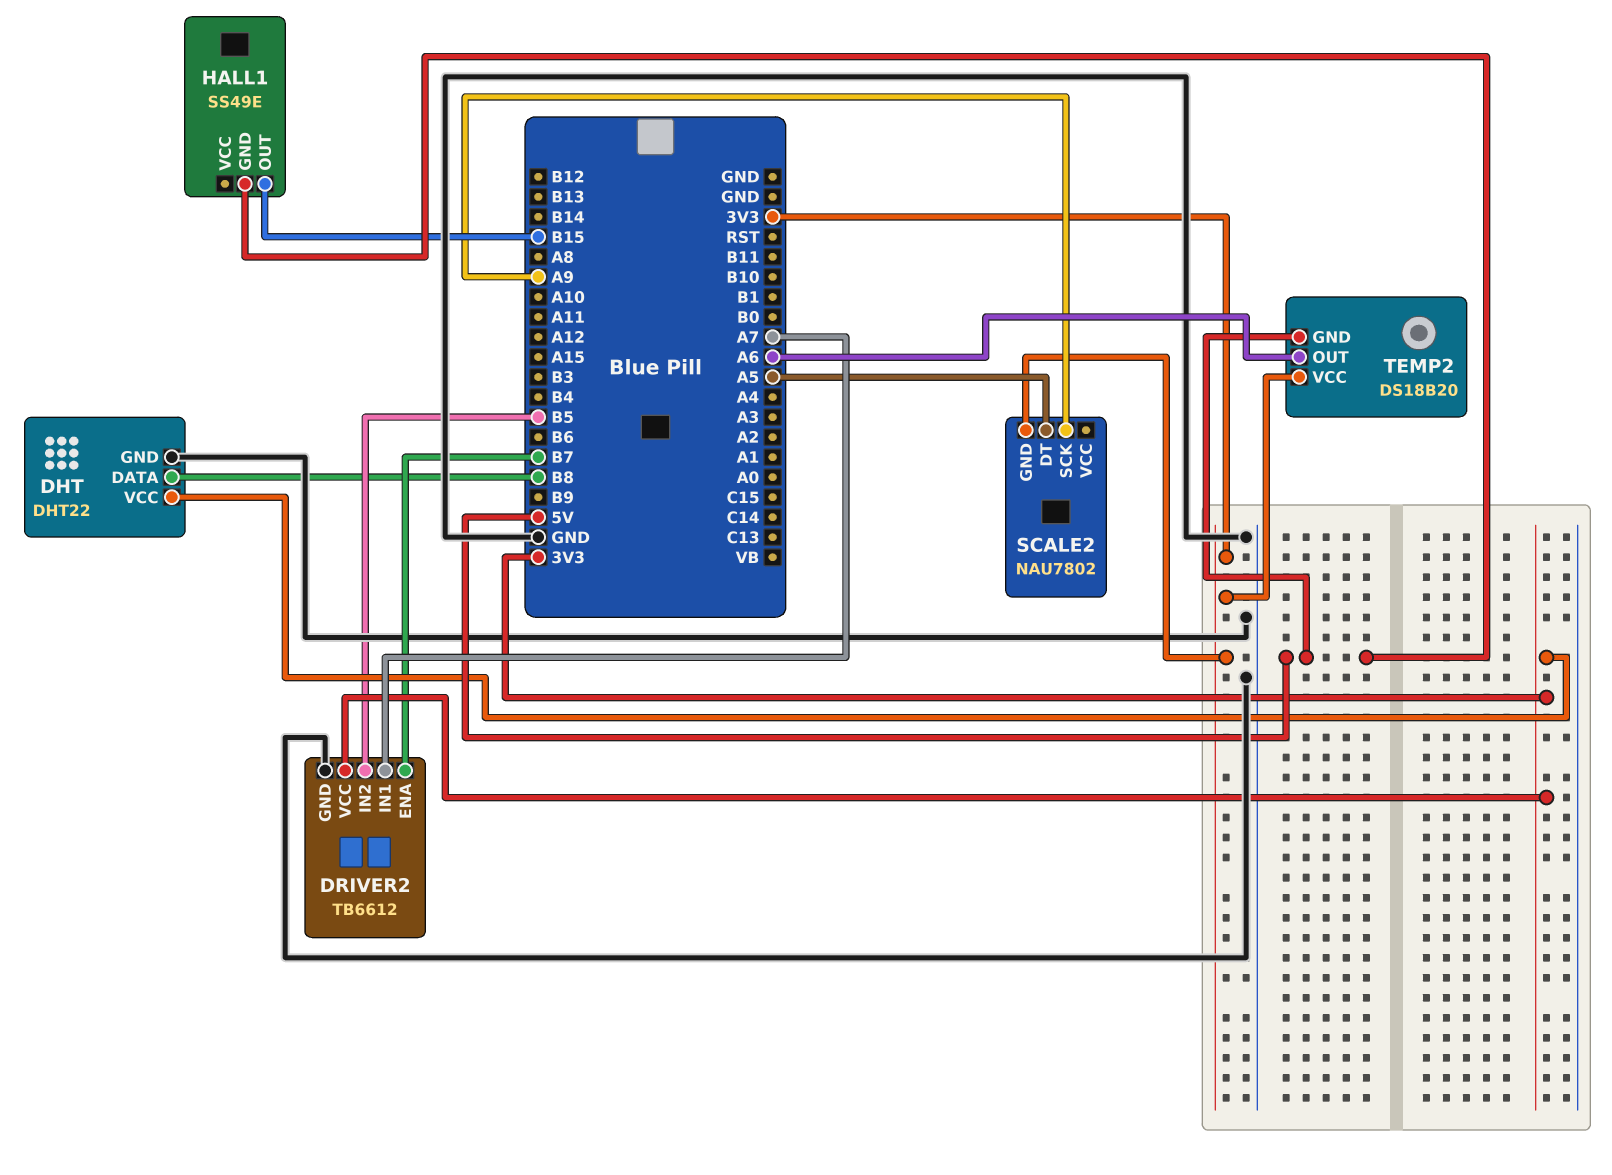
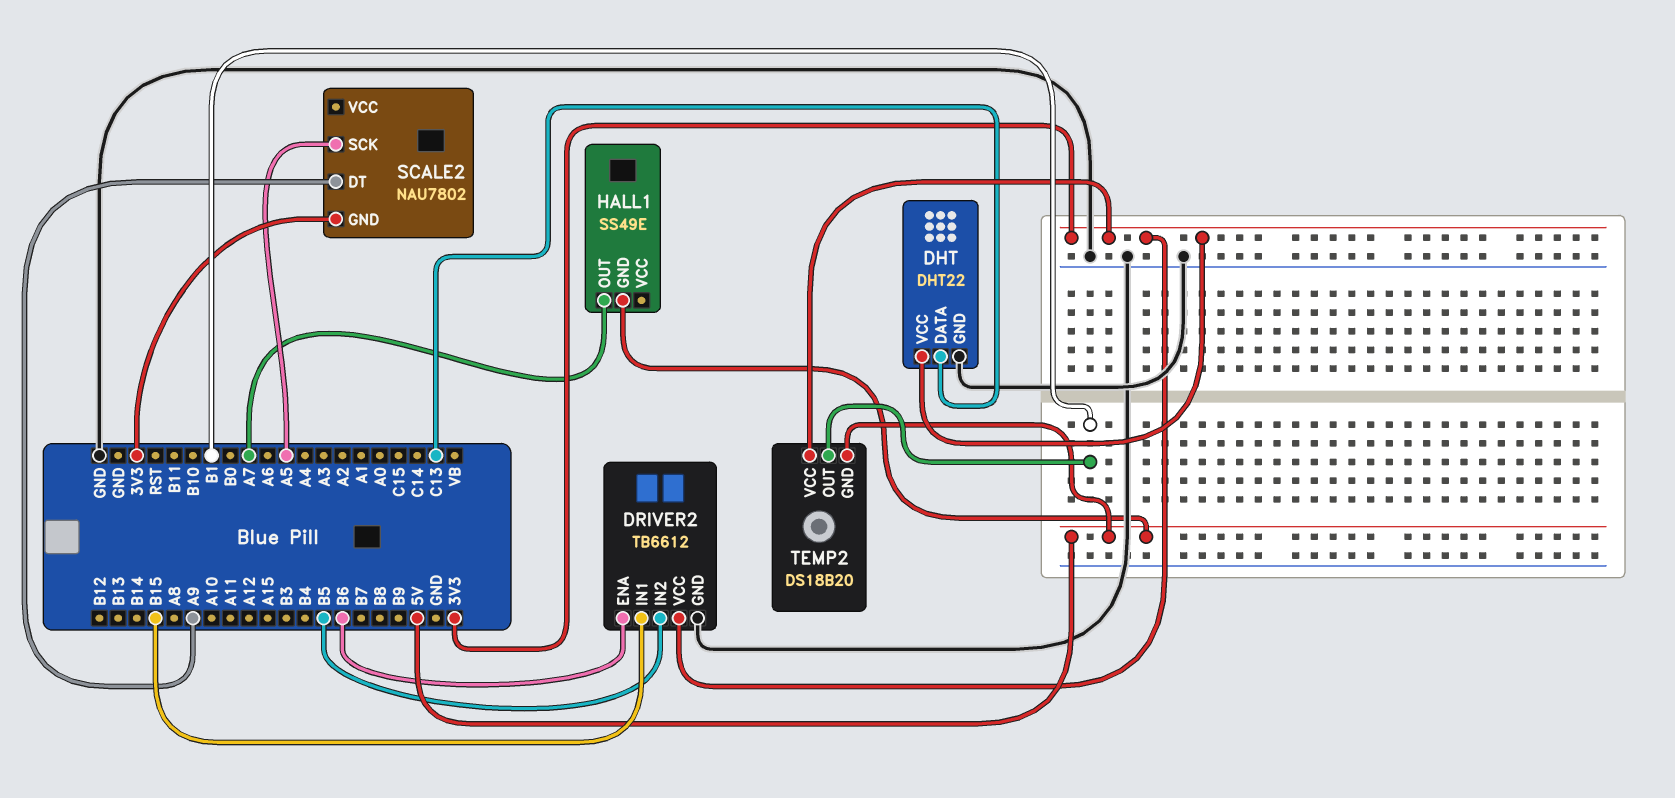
DHT pin DATA: B8 -> C13
DRIVER2 pin ENA: B7 -> B6
DRIVER2 pin IN1: A7 -> B15
HALL1 pin OUT: B15 -> A7
SCALE2 pin DT: A5 -> A9
SCALE2 pin SCK: A9 -> A5
TEMP2 pin OUT: A6 -> B1

